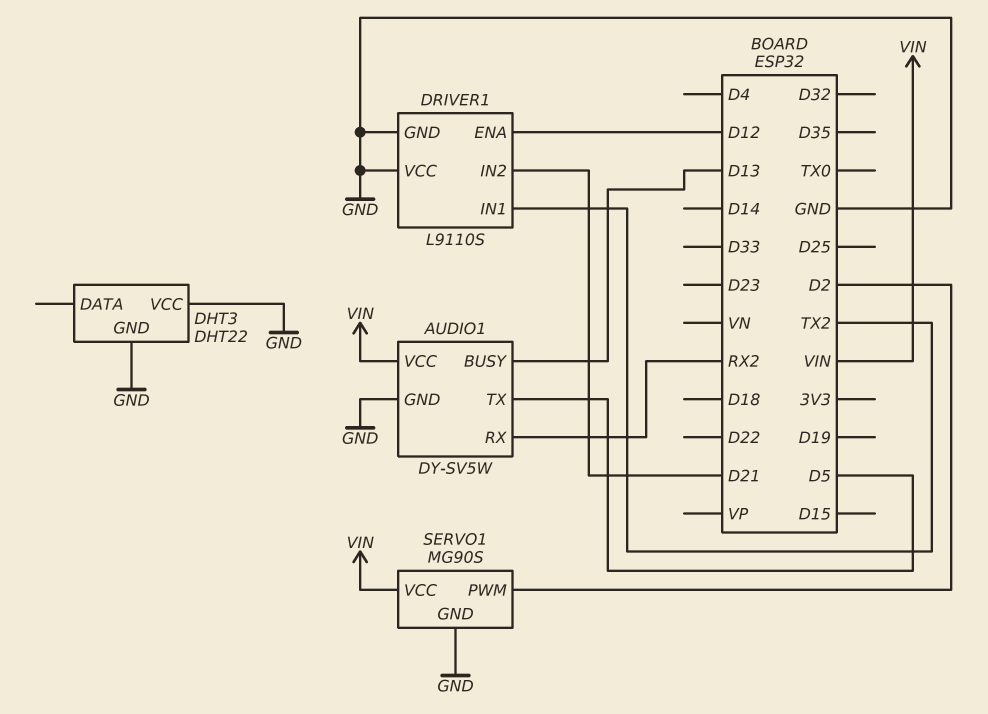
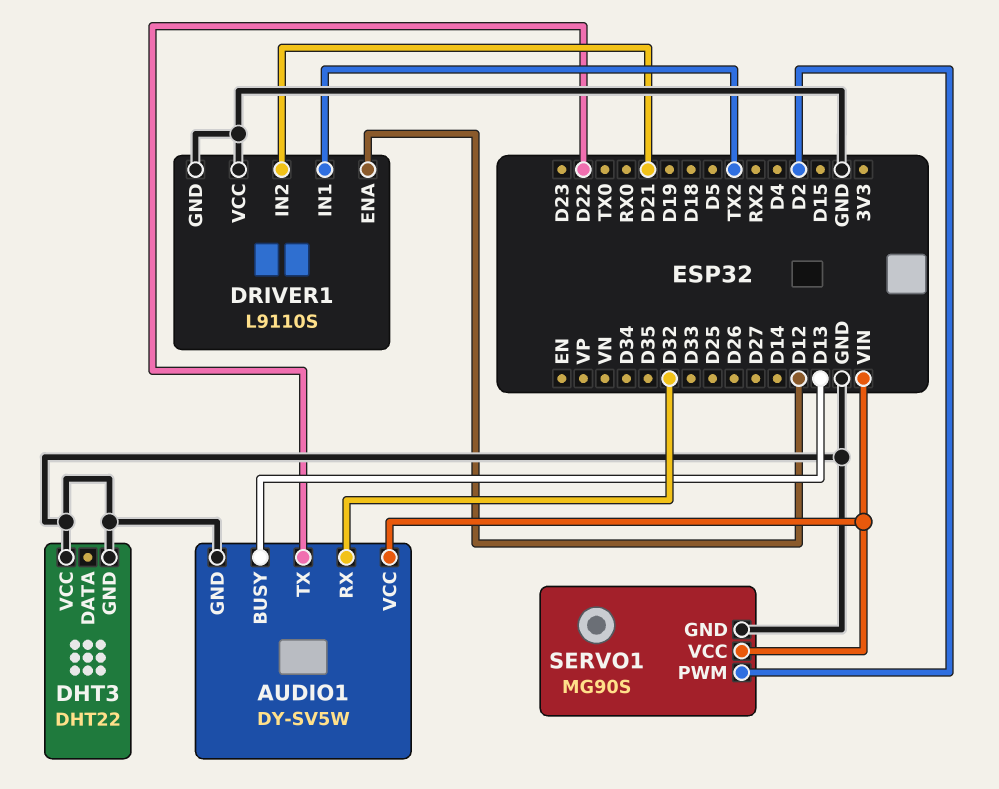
AUDIO1 pin RX: RX2 -> D32
AUDIO1 pin TX: D5 -> D22

